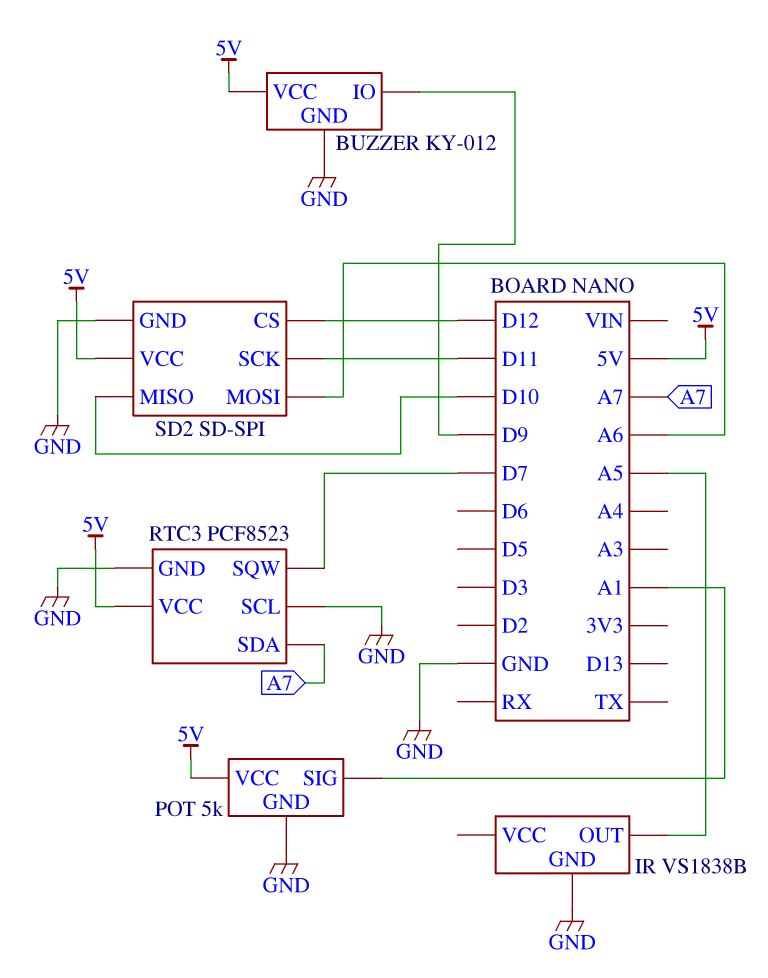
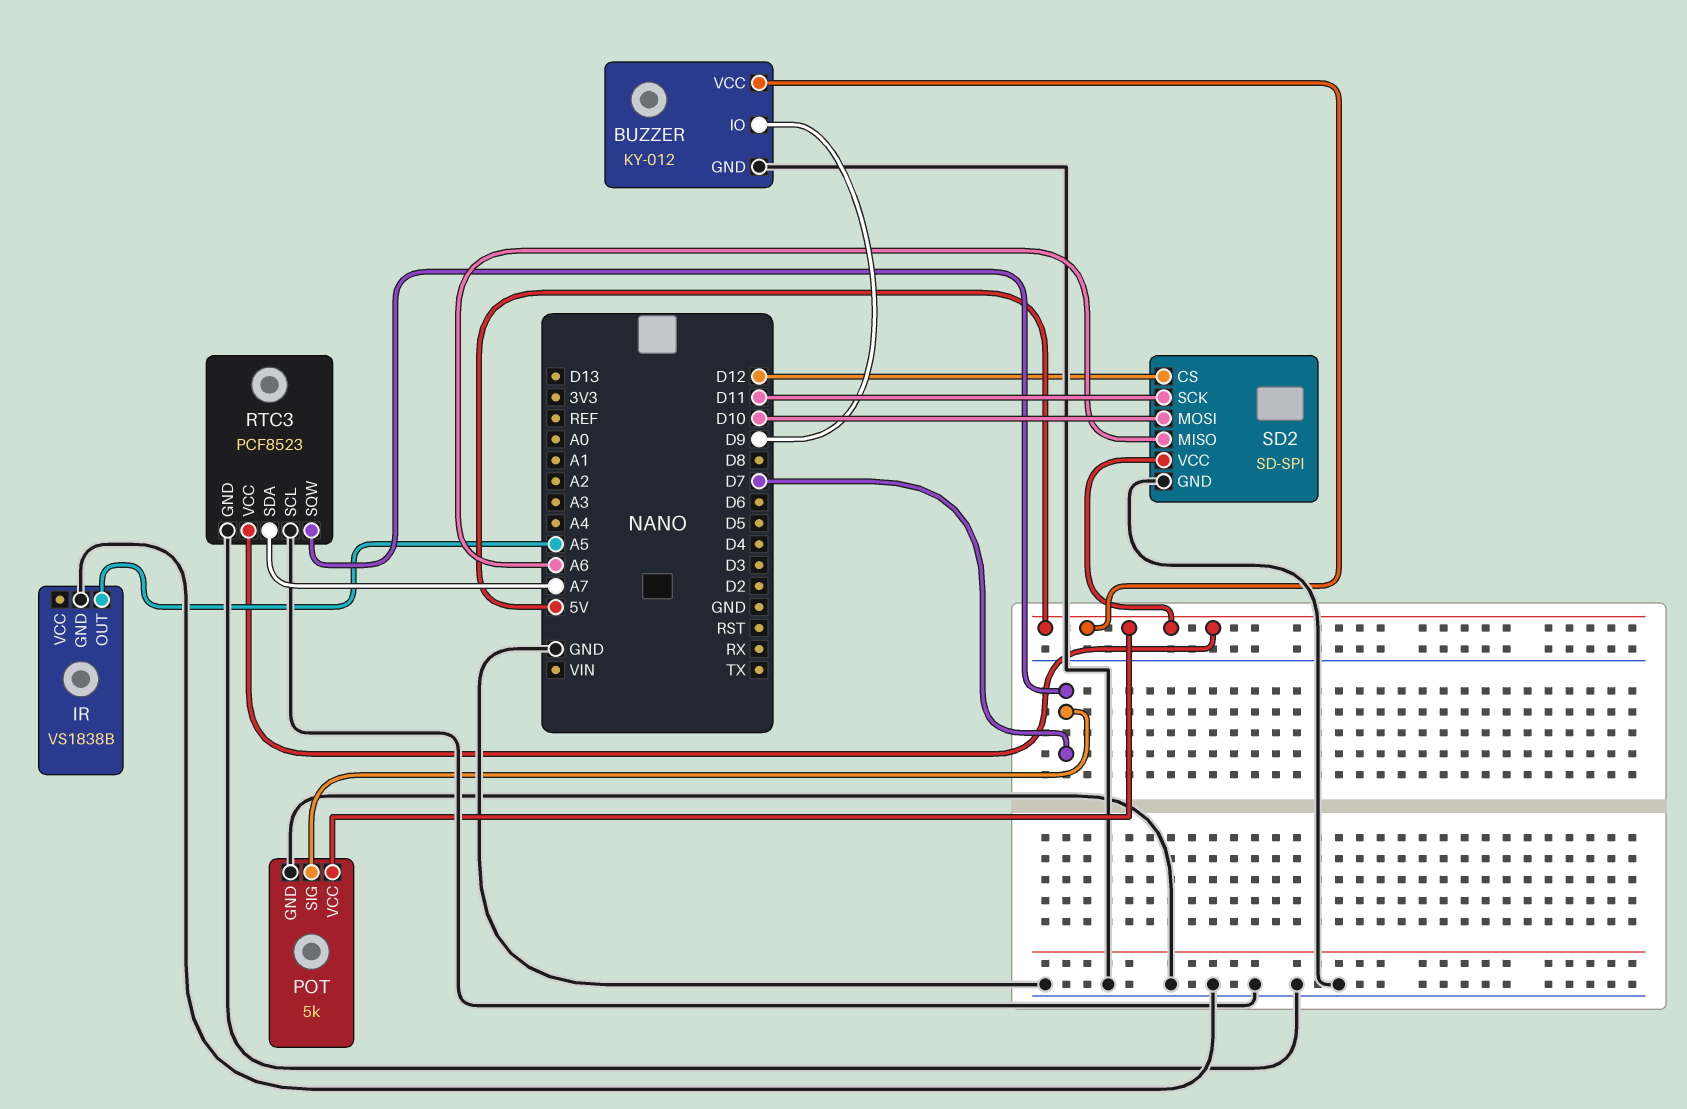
POT pin SIG: A1 -> D7
SD2 pin MISO: D10 -> A6
SD2 pin MOSI: A6 -> D10

